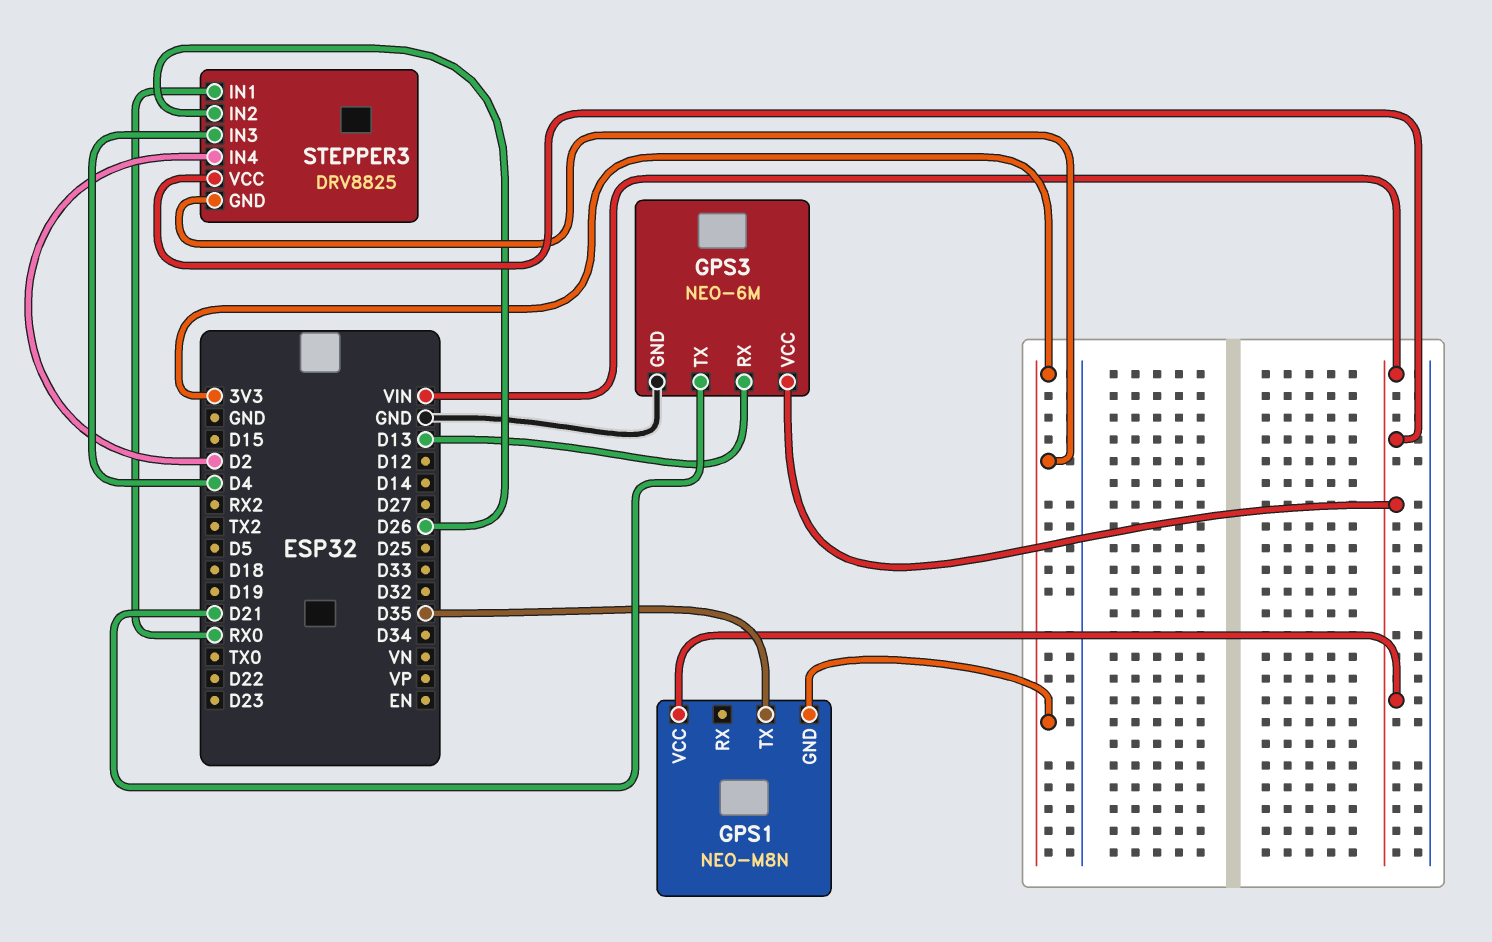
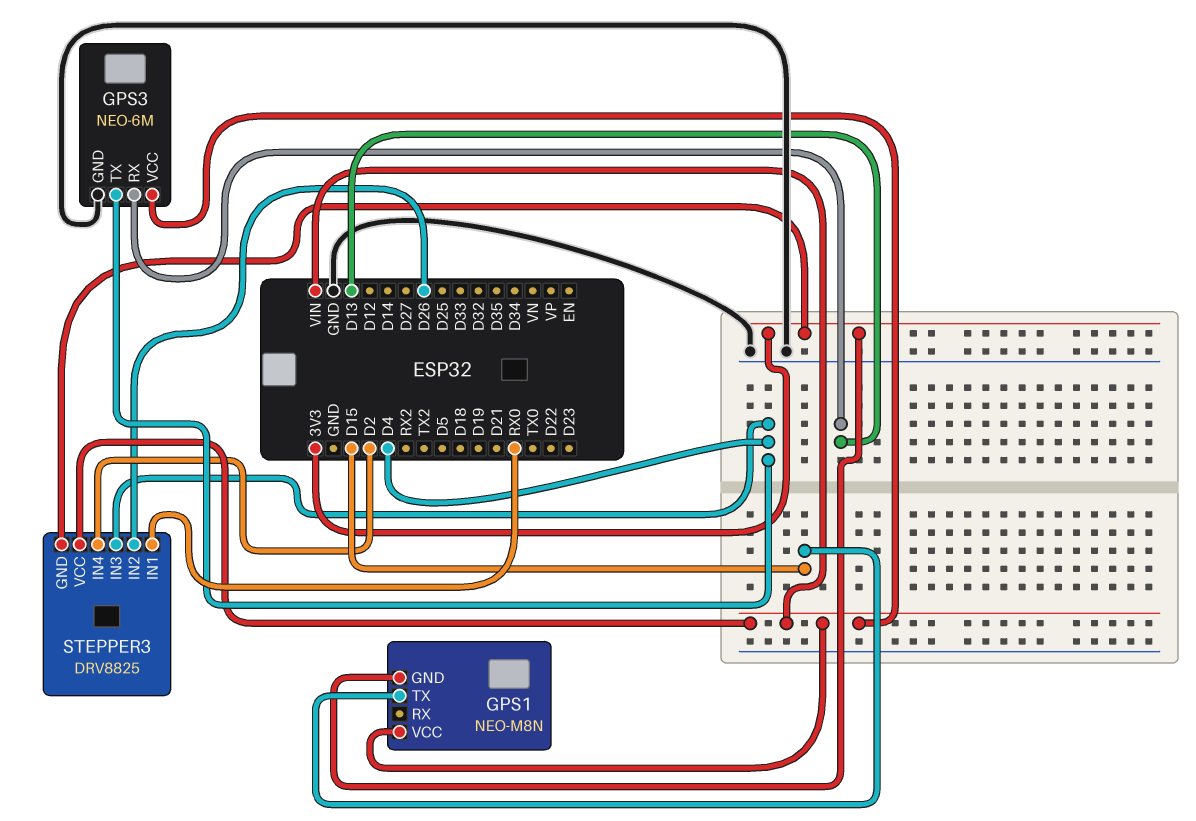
GPS1 pin TX: D35 -> D15
GPS3 pin TX: D21 -> D4

